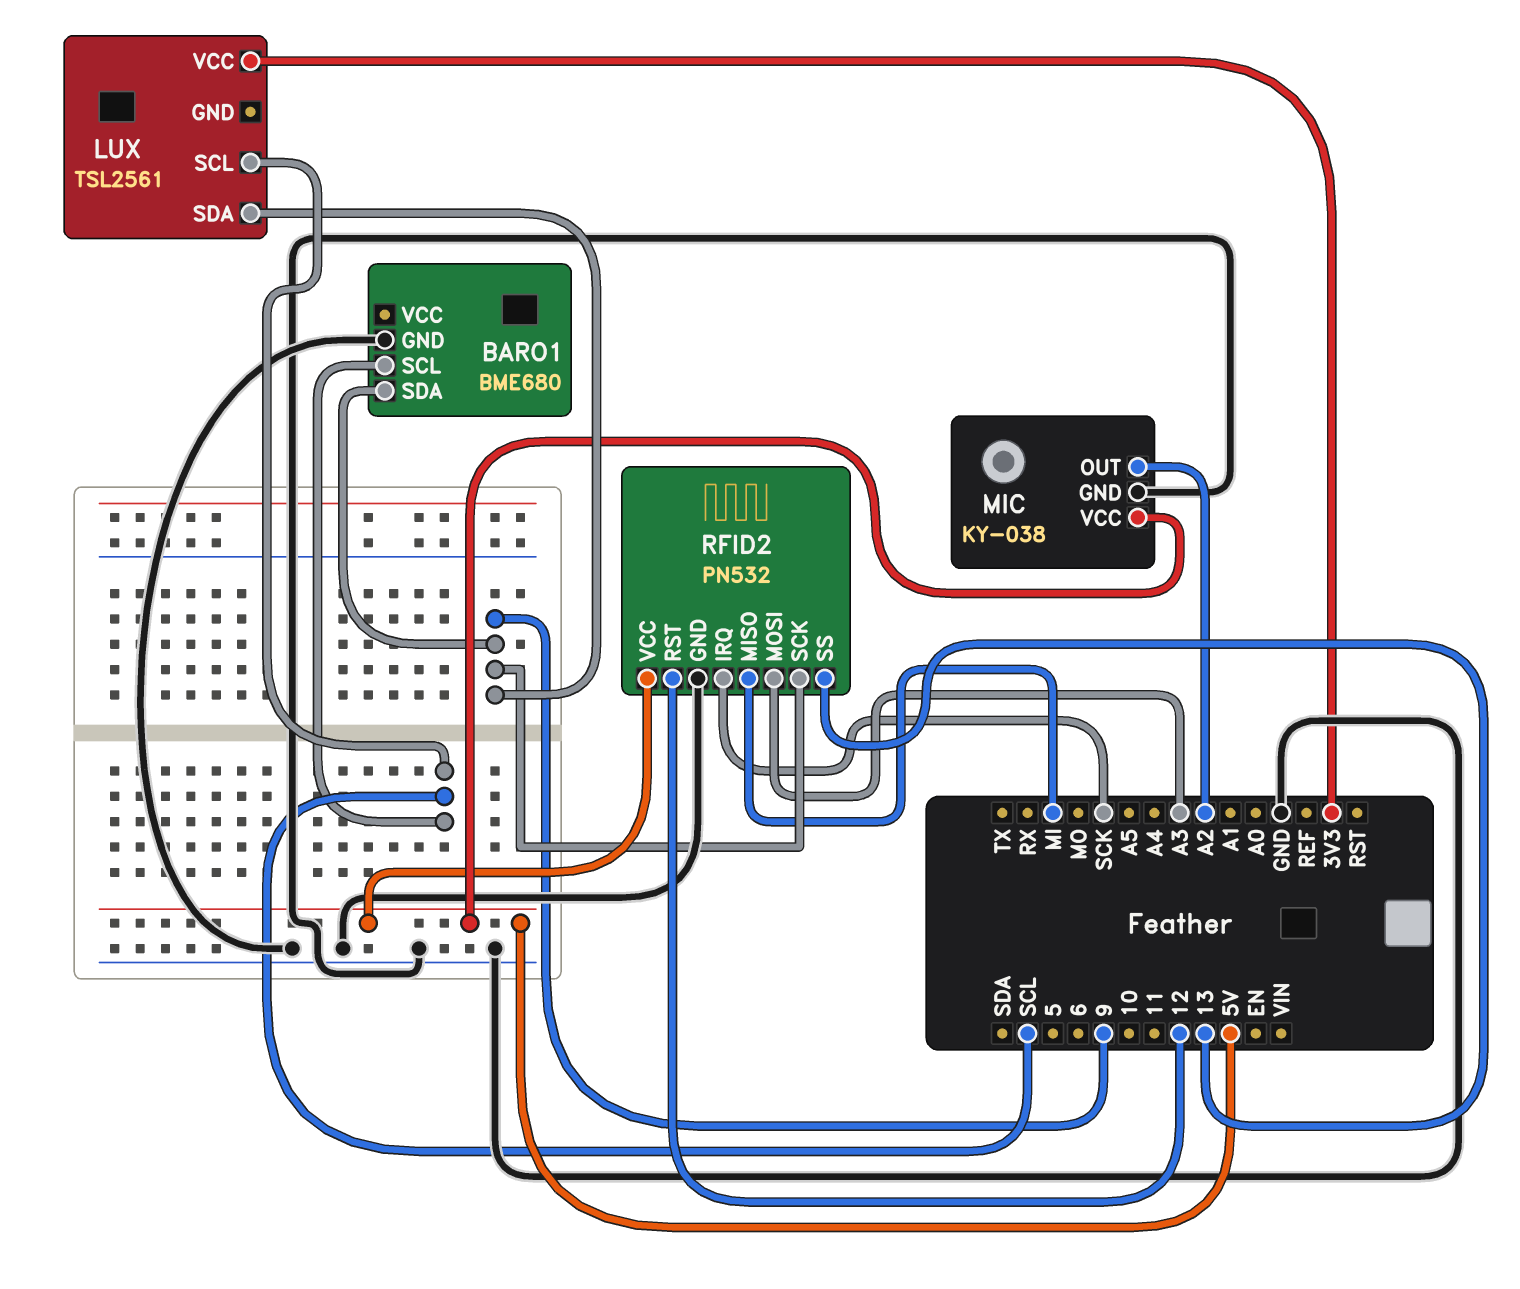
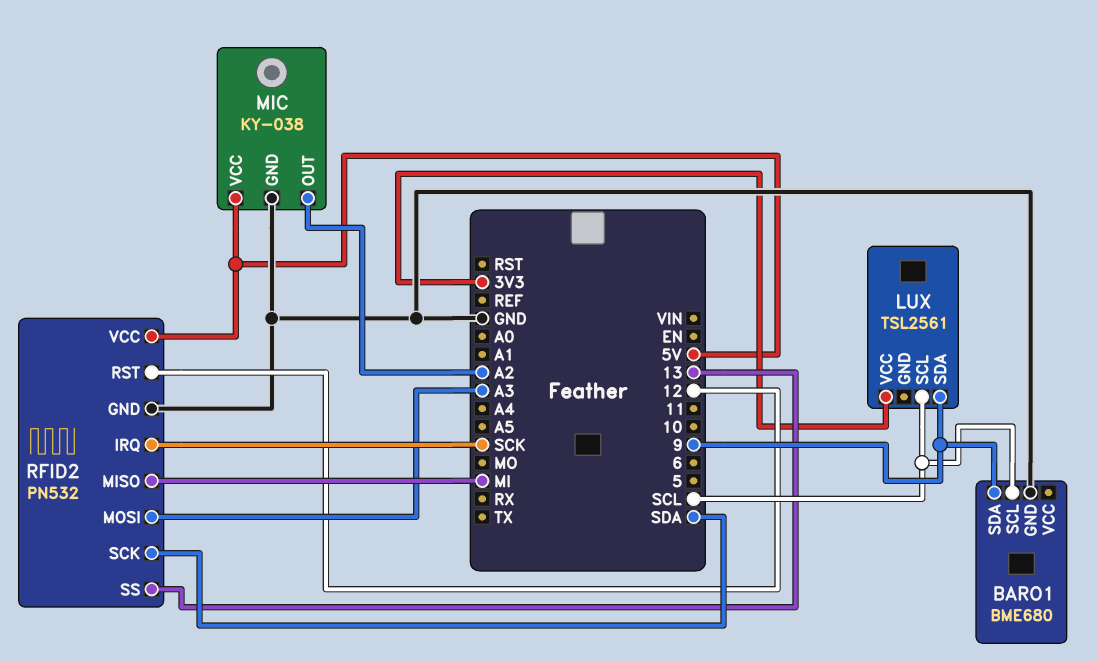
RFID2 pin SCK: 9 -> SDA

